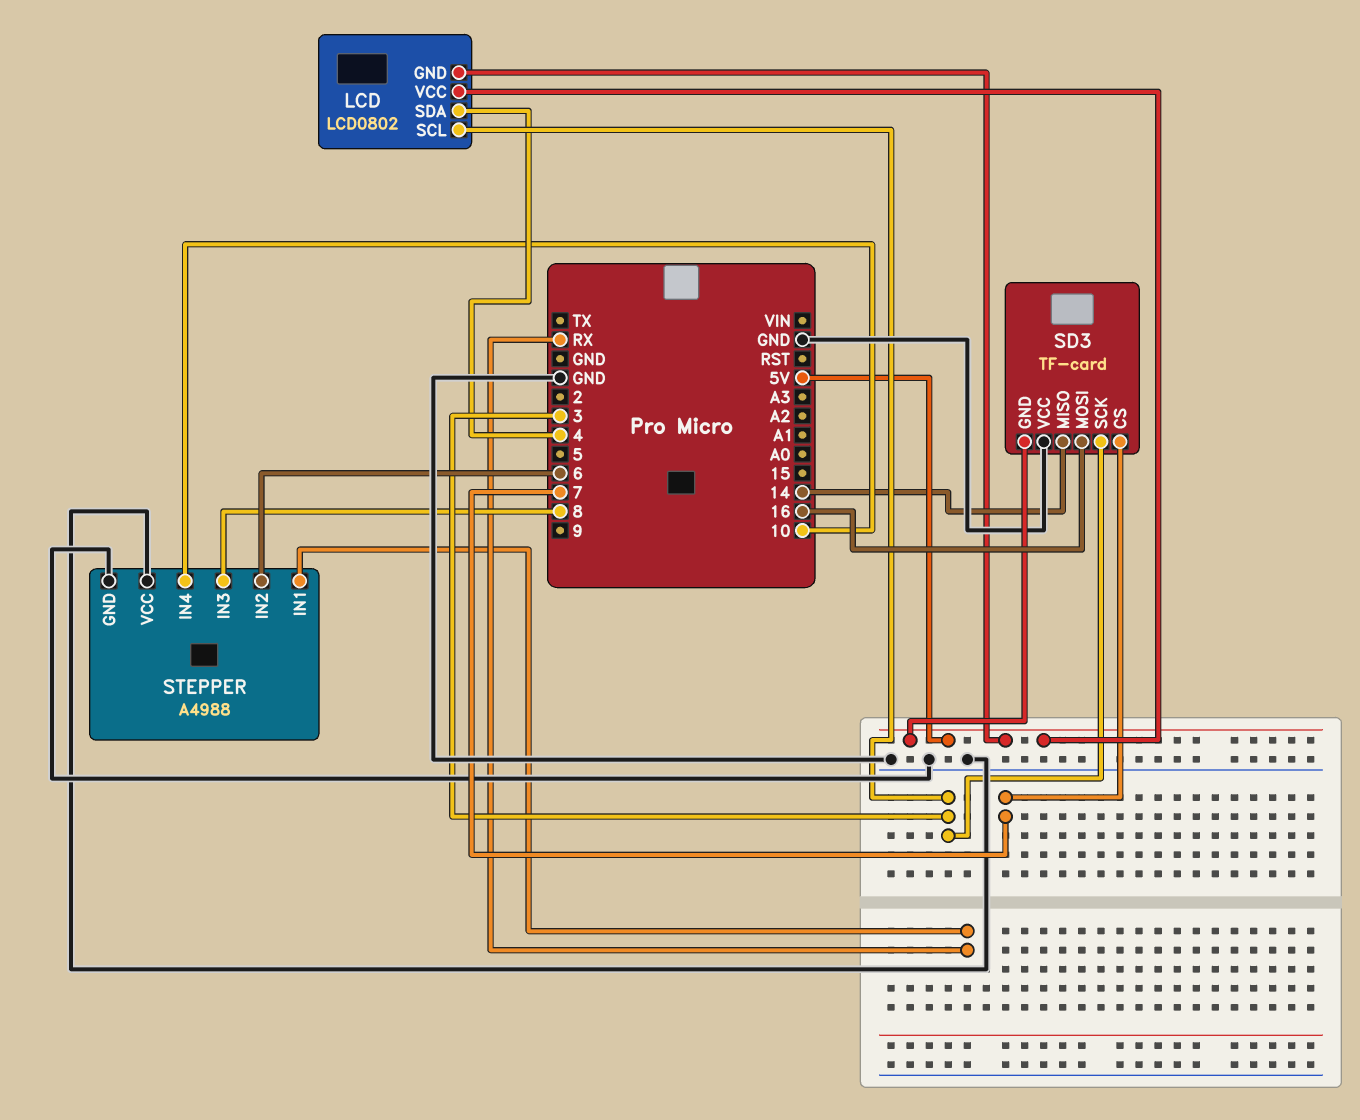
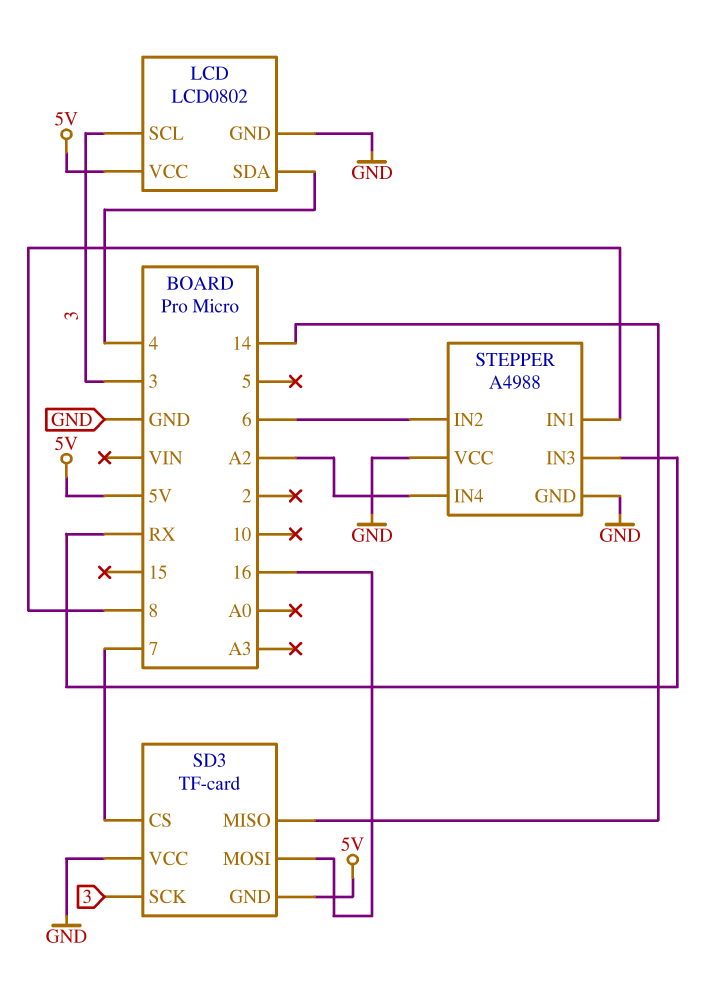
LCD pin GND: 5V -> GND
STEPPER pin IN1: RX -> 8
STEPPER pin IN3: 8 -> RX
STEPPER pin IN4: 10 -> A2

